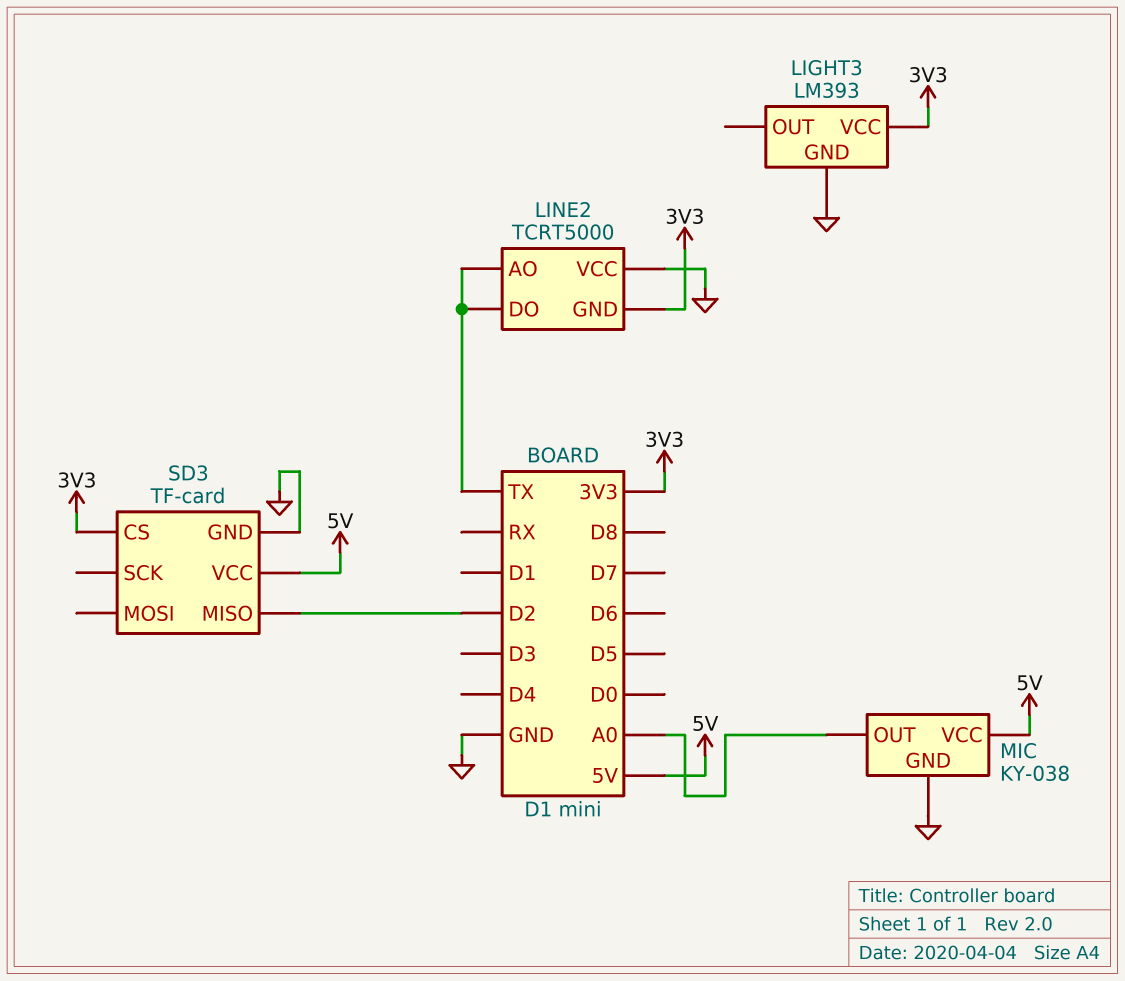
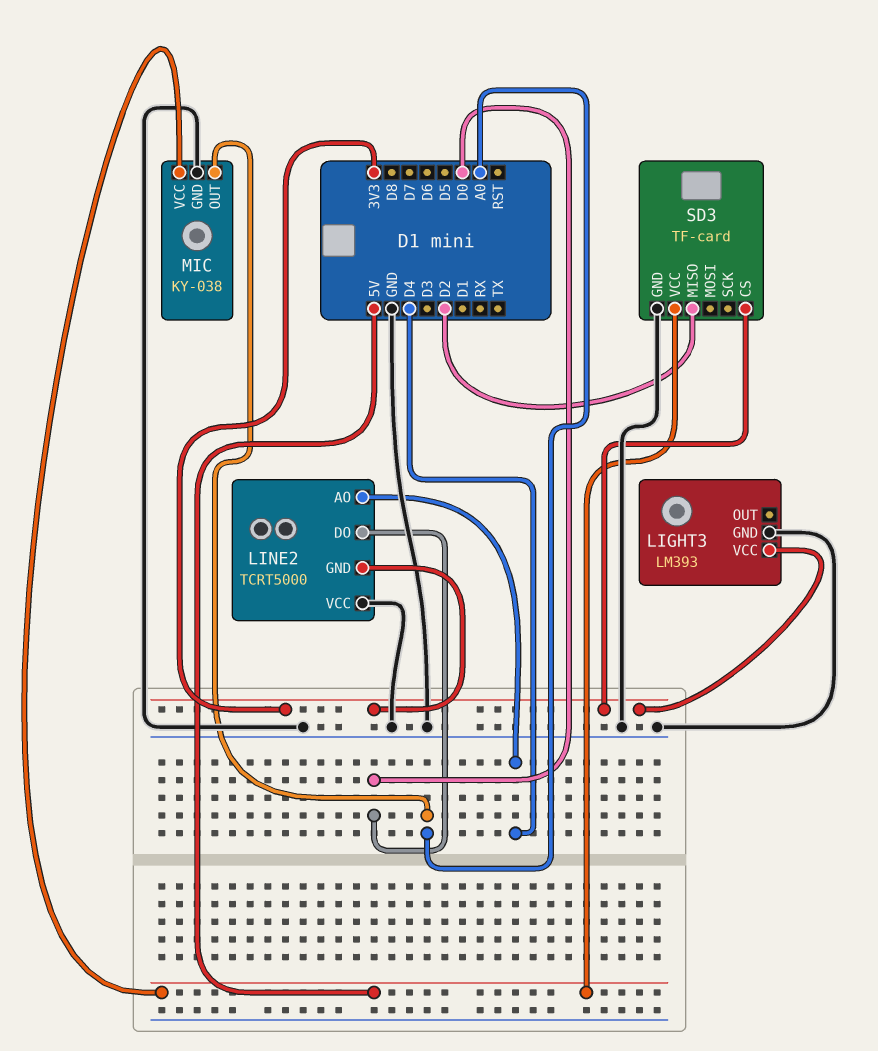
LINE2 pin AO: TX -> D4
LINE2 pin DO: TX -> D0

